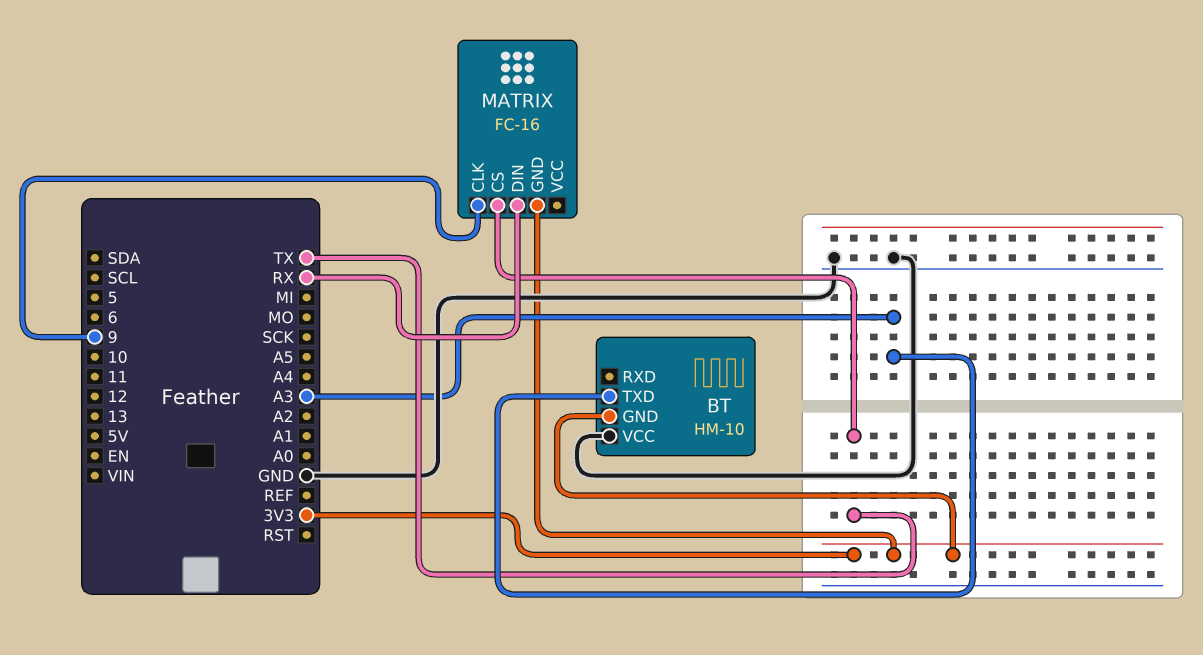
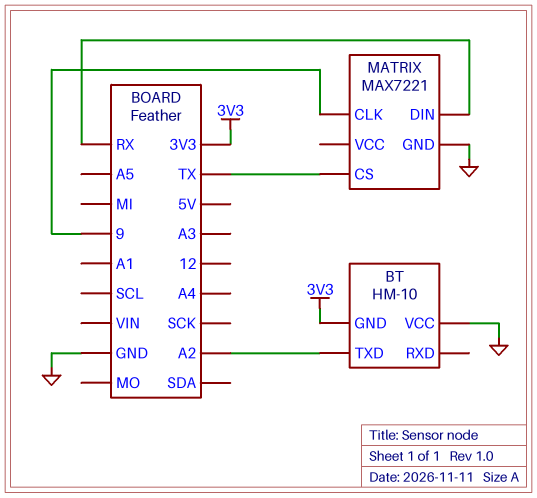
BT pin TXD: A3 -> A2
MATRIX: FC-16 -> MAX7221
MATRIX pin GND: 3V3 -> GND

